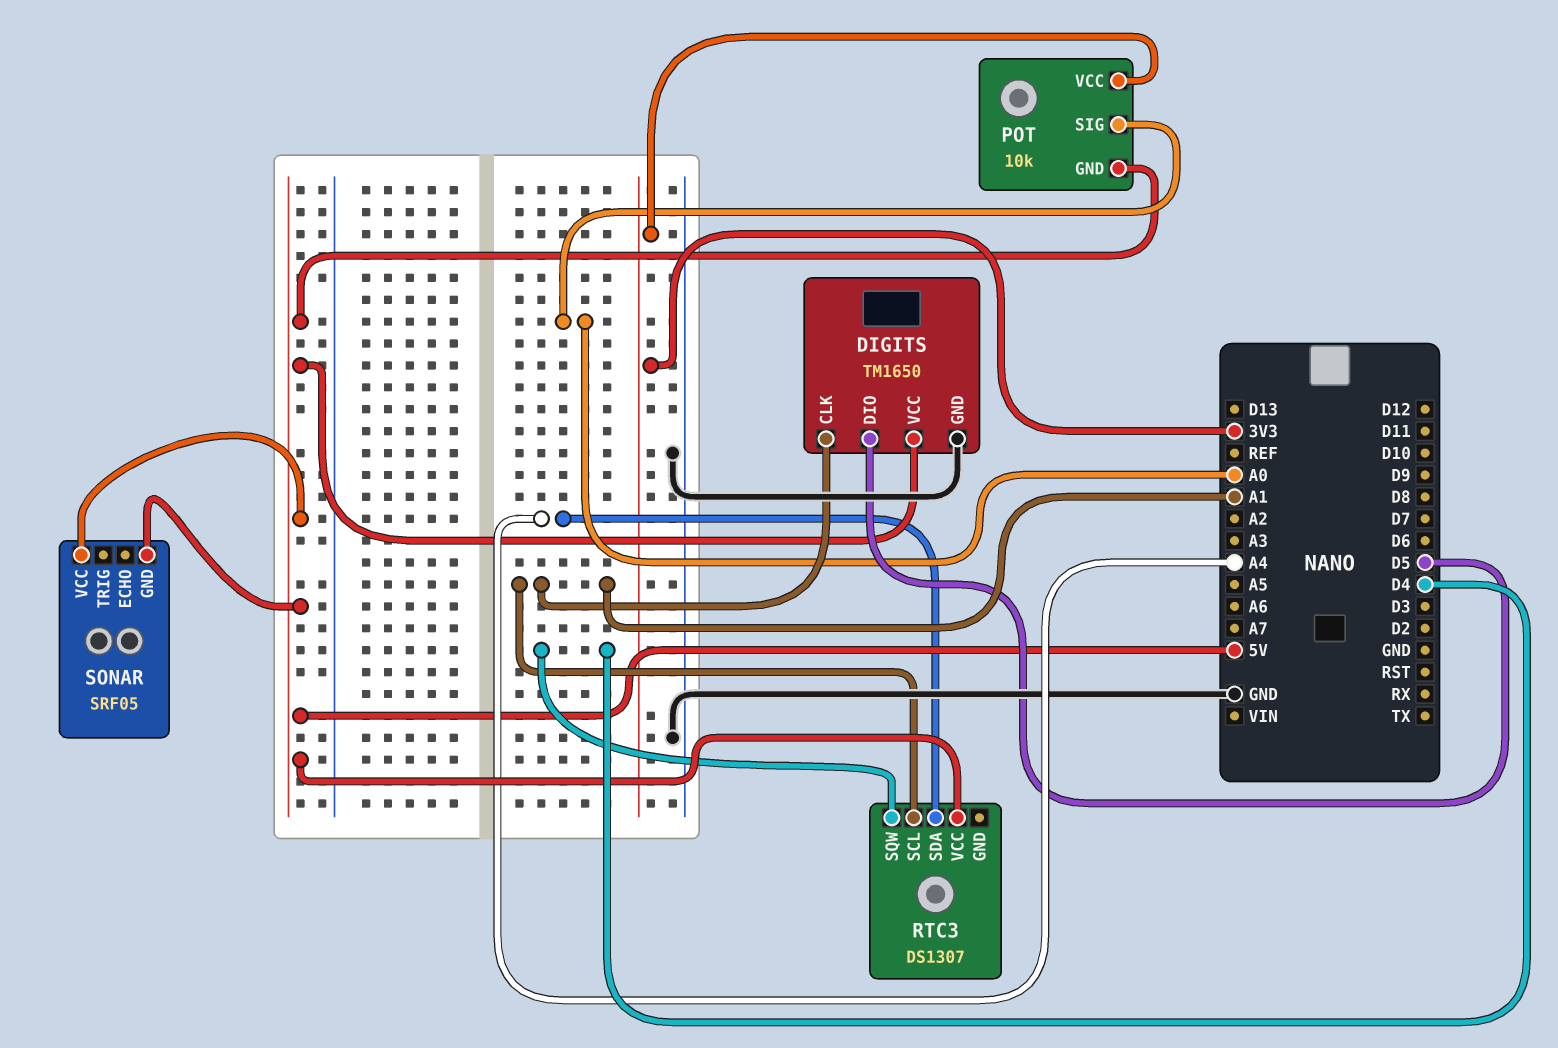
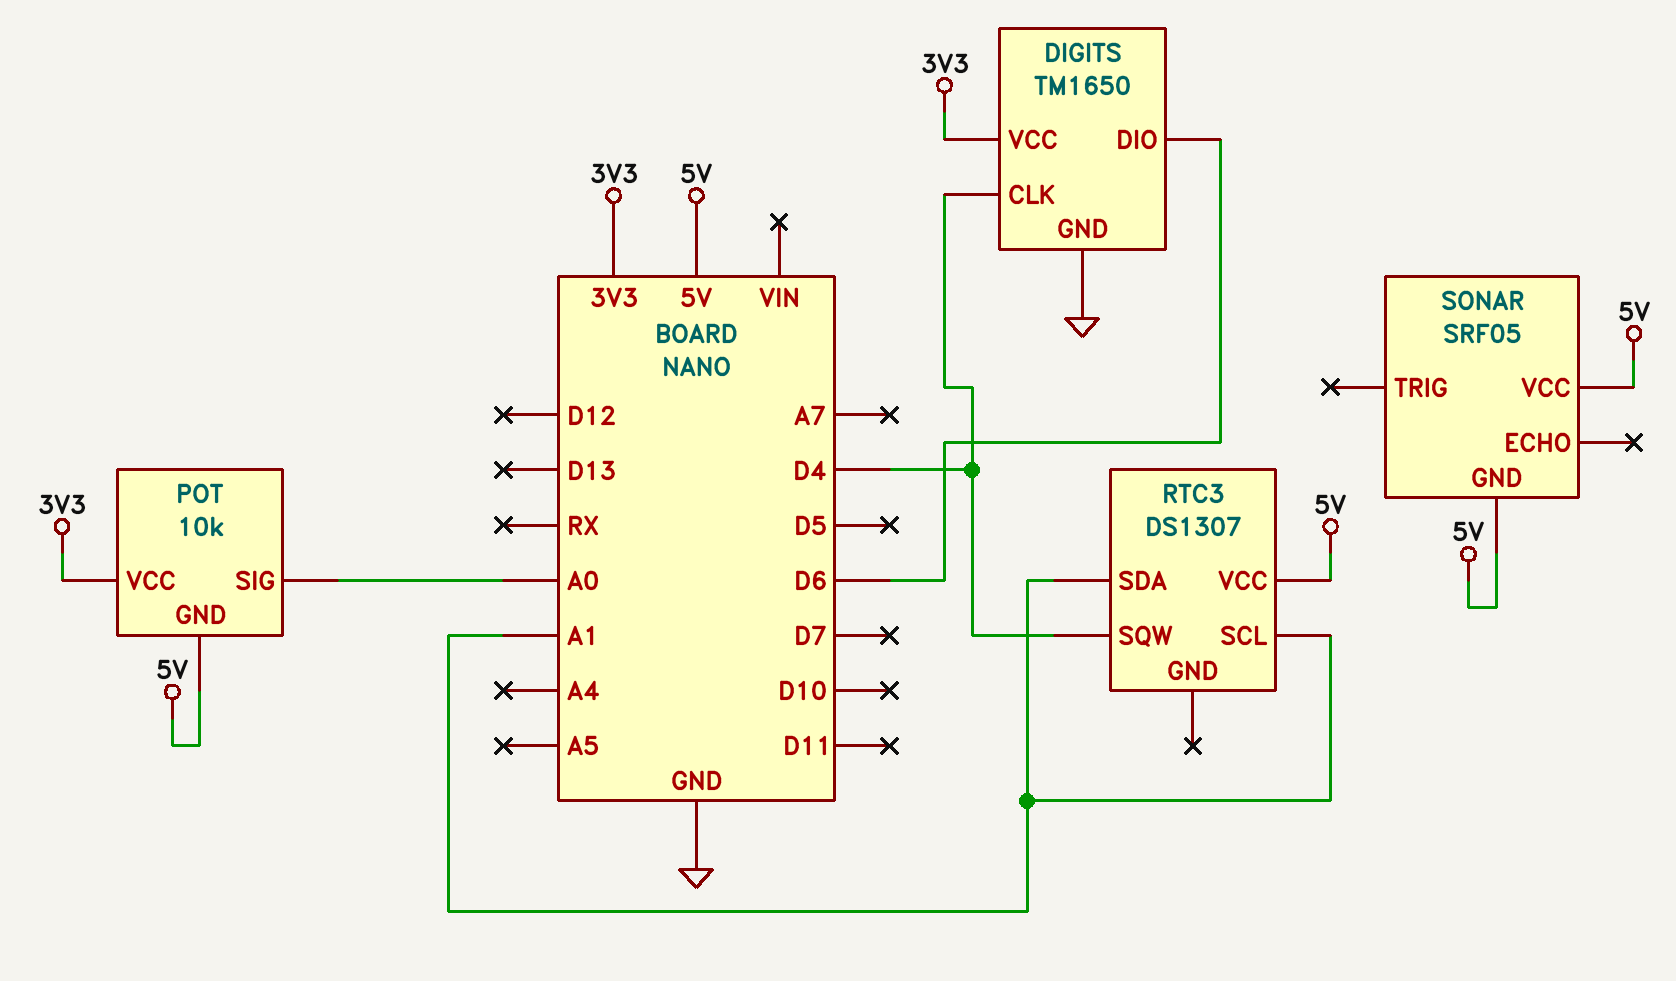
DIGITS pin CLK: A1 -> D4
DIGITS pin DIO: D5 -> D6
DIGITS pin VCC: 5V -> 3V3
RTC3 pin SDA: A4 -> A1

